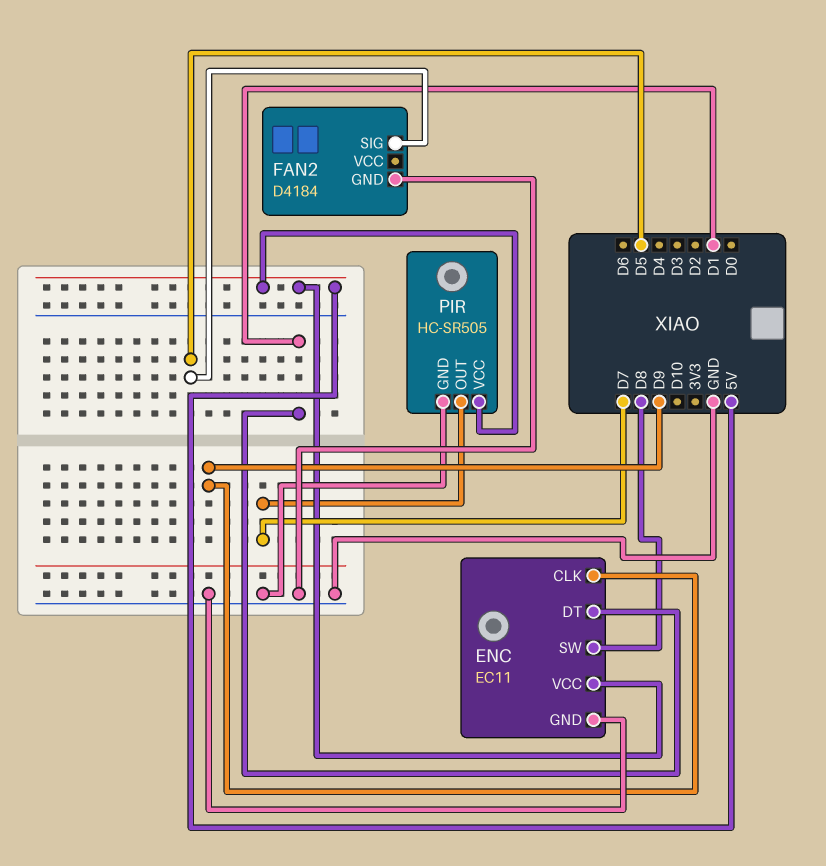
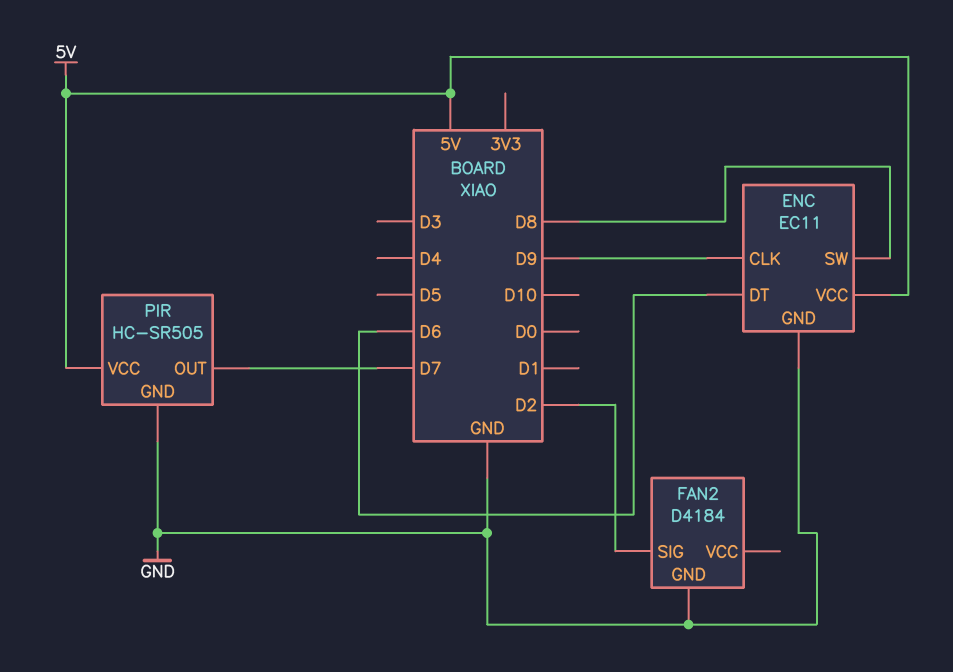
ENC pin DT: D1 -> D6
FAN2 pin SIG: D5 -> D2

